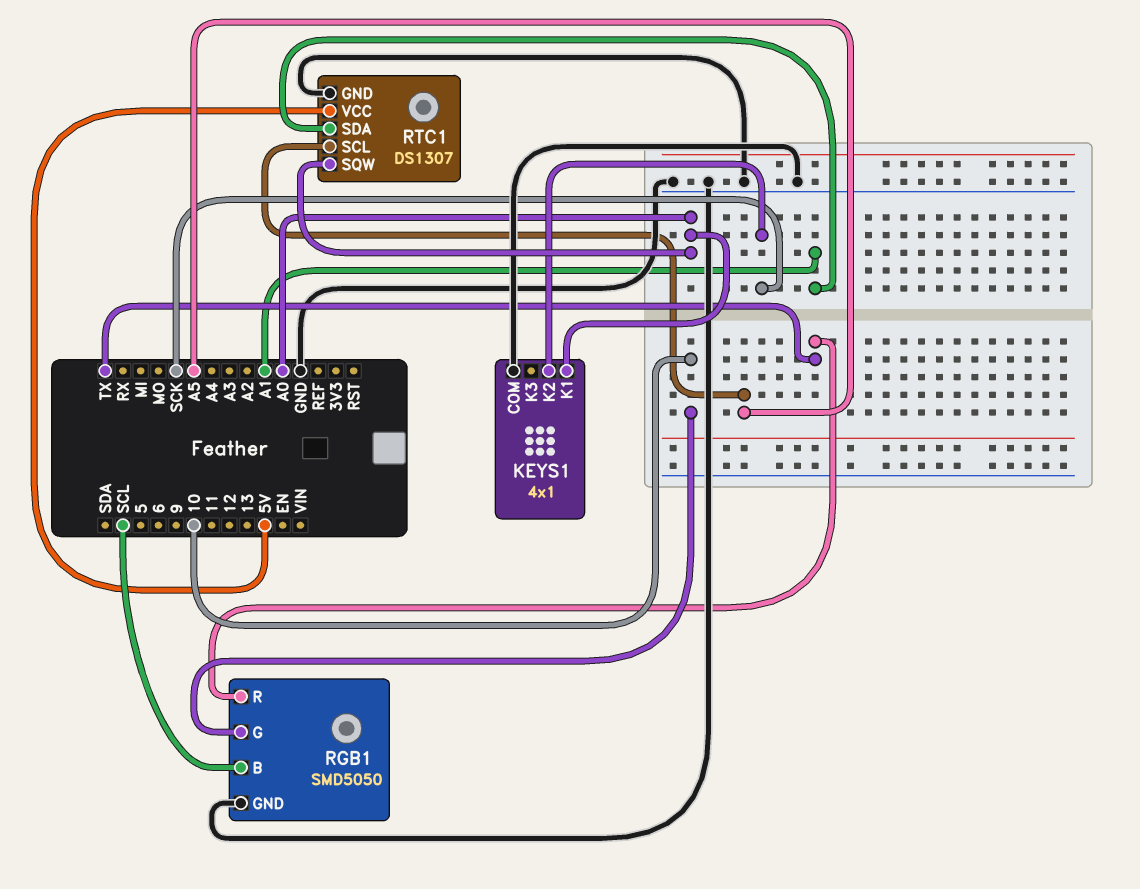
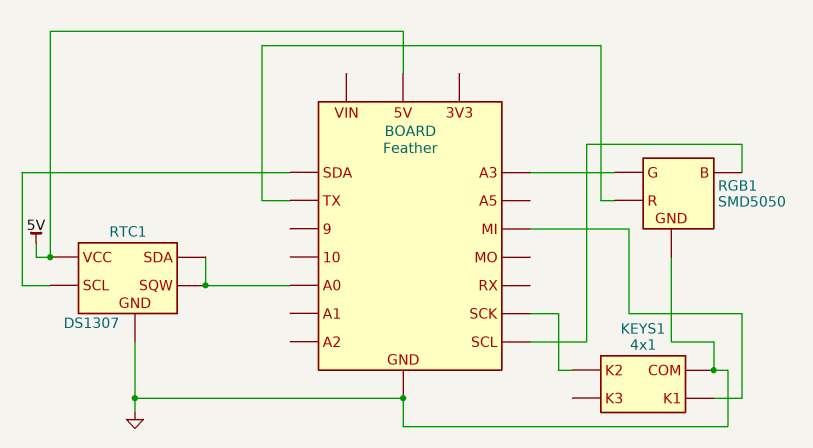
KEYS1 pin K1: A0 -> MI
RGB1 pin G: 10 -> A3
RTC1 pin SCL: A5 -> SDA
RTC1 pin SDA: A1 -> A0

